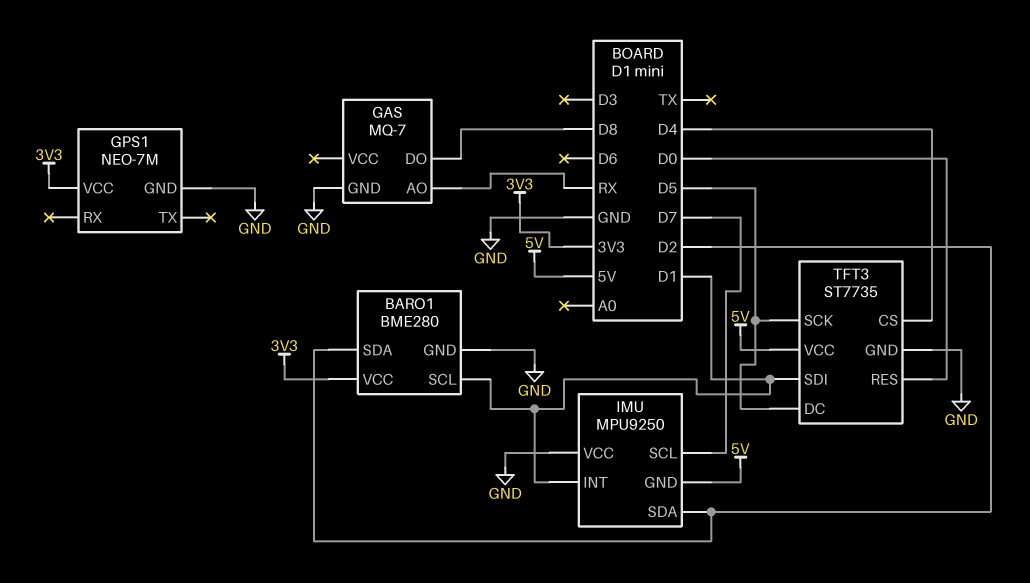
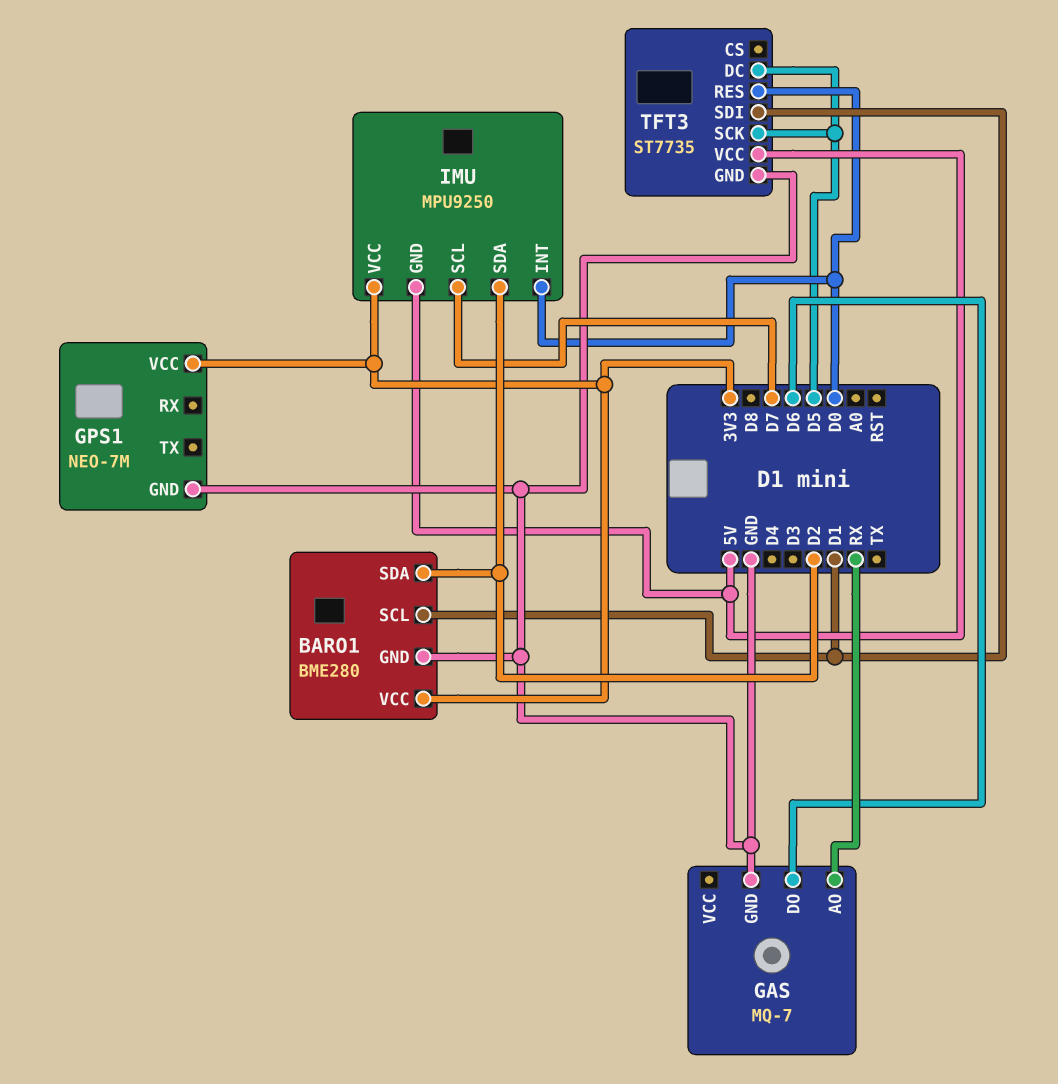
GAS pin DO: D8 -> D6
IMU pin INT: D1 -> D0
IMU pin VCC: GND -> 3V3
TFT3 pin CS: D4 -> none

